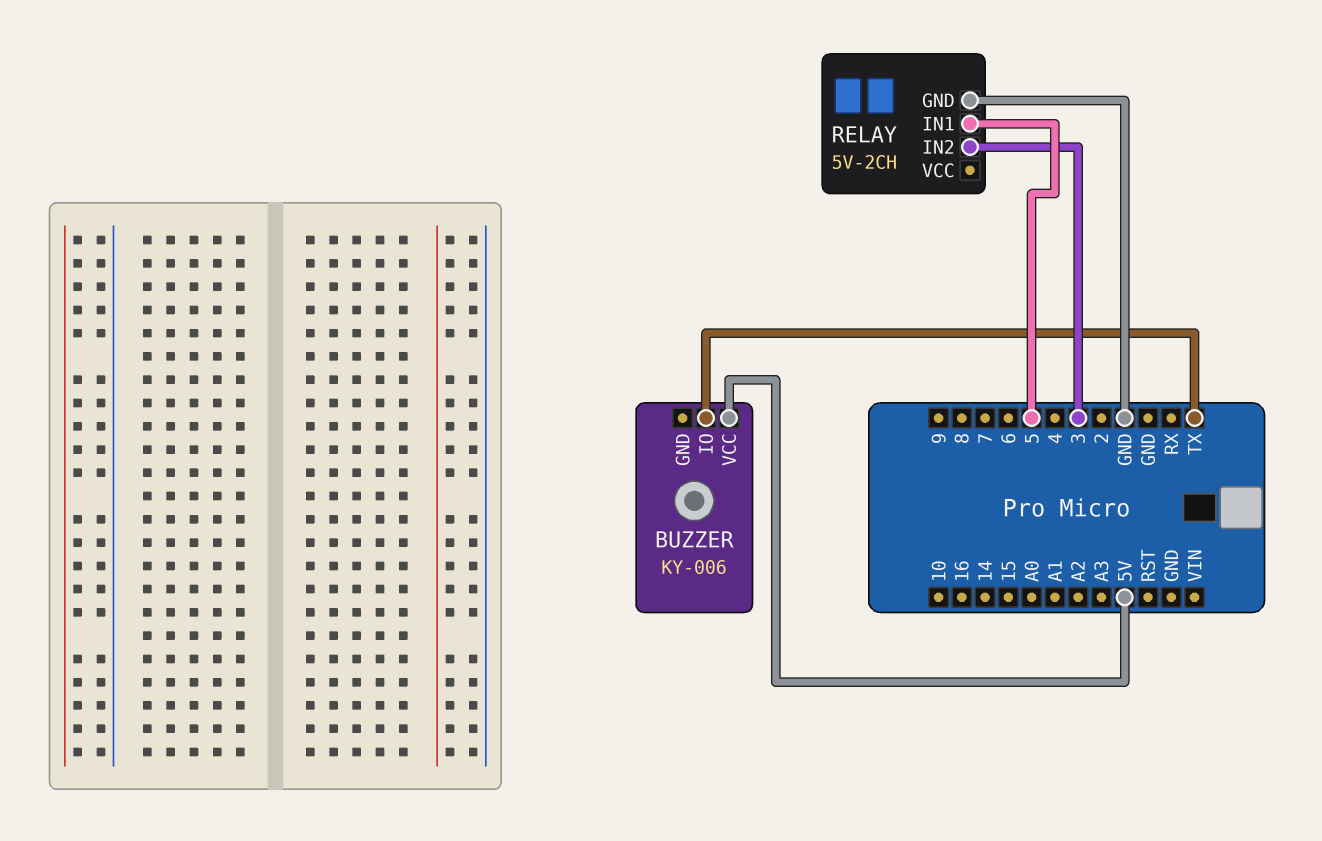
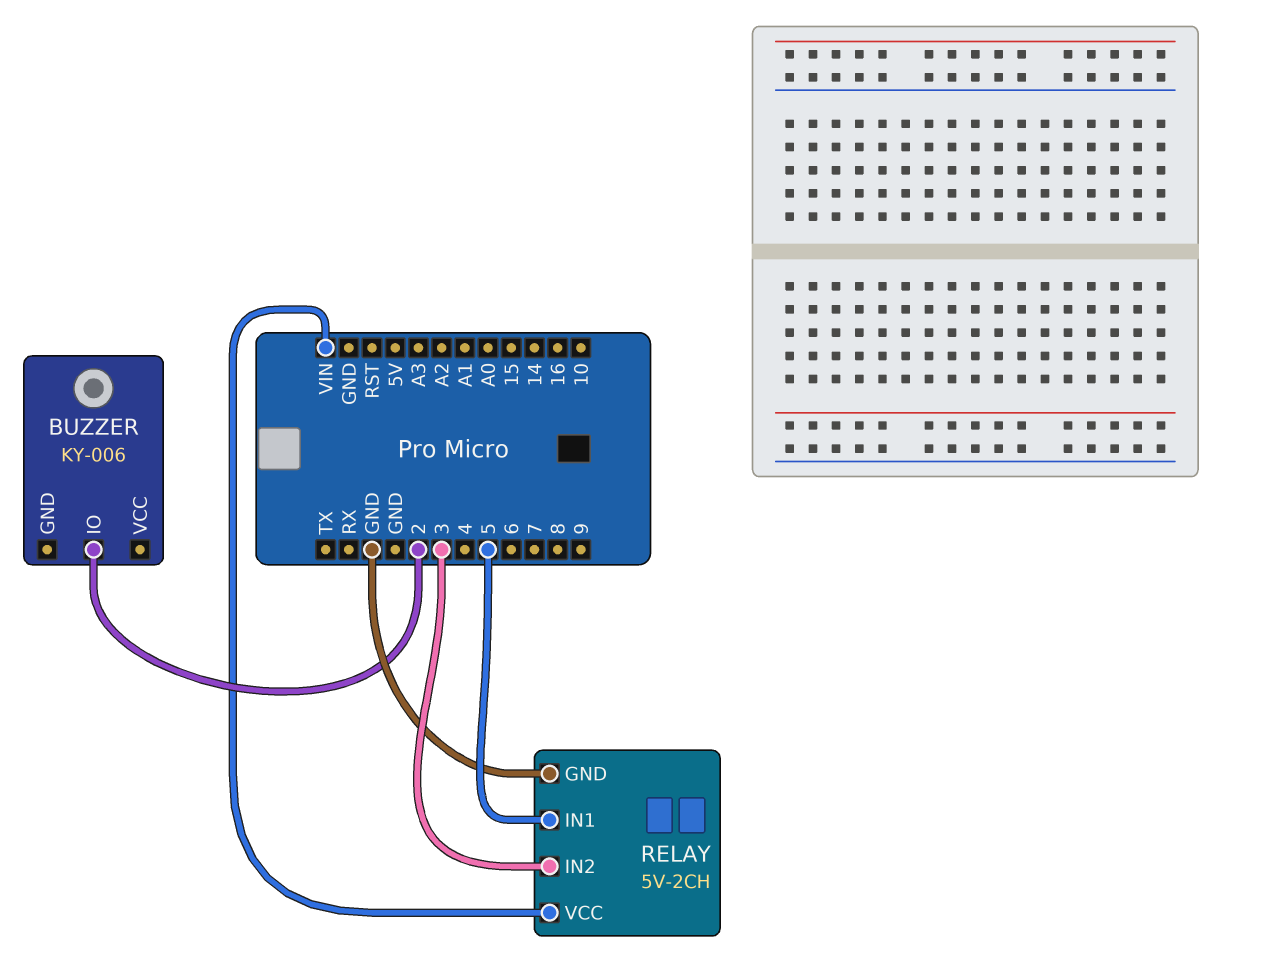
BUZZER pin IO: TX -> 2
BUZZER pin VCC: 5V -> none
RELAY pin VCC: none -> VIN

